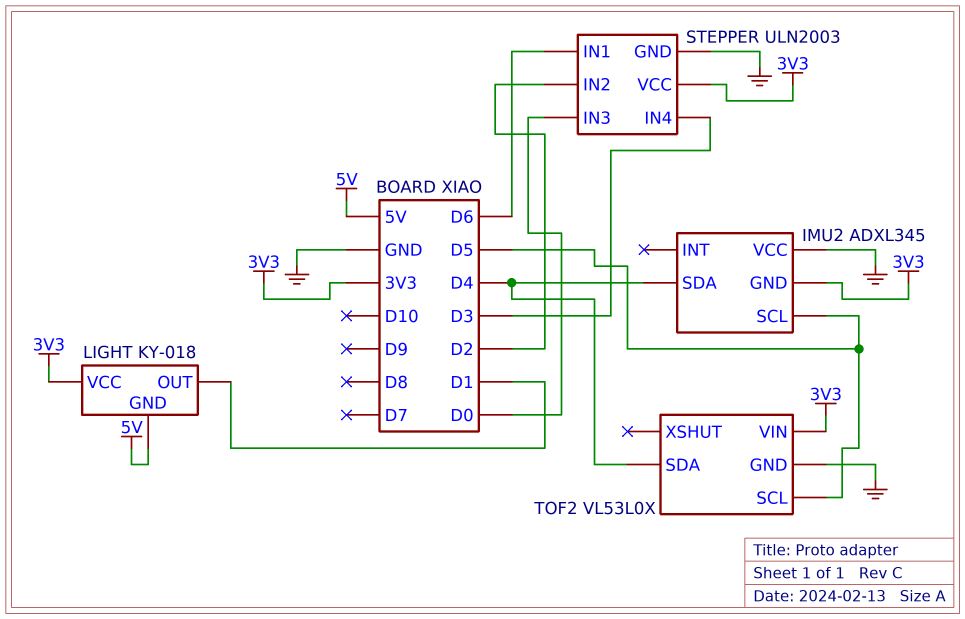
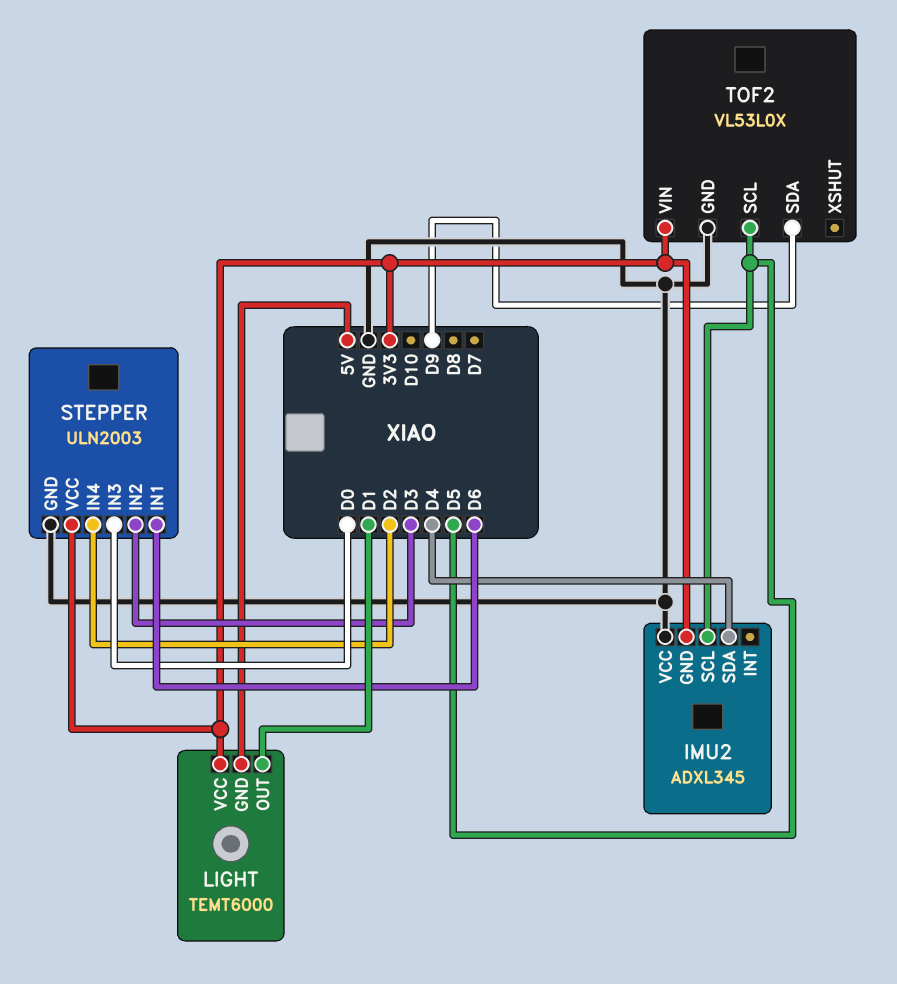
LIGHT: KY-018 -> TEMT6000
STEPPER pin IN2: D2 -> D3
STEPPER pin IN4: D3 -> D2
TOF2 pin SDA: D4 -> D9

